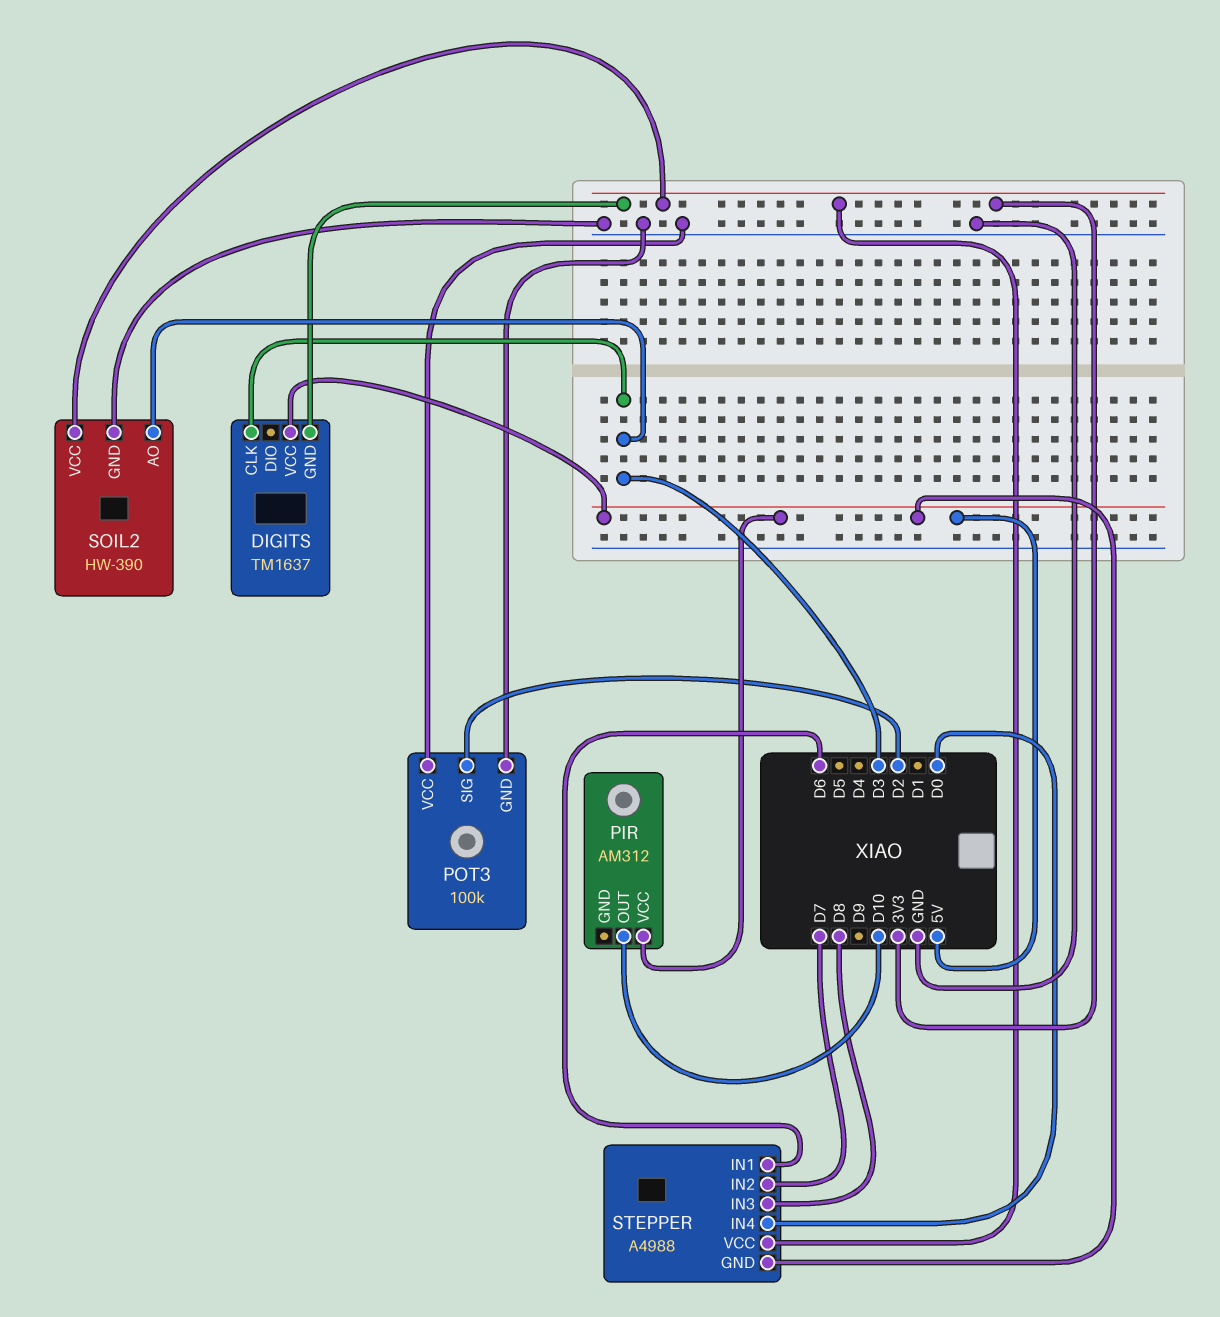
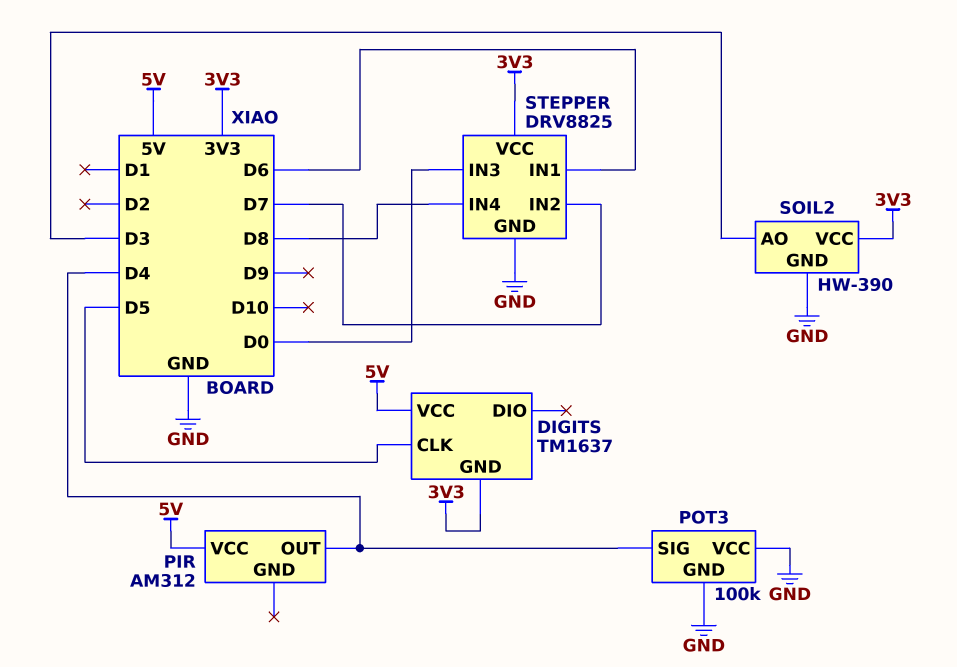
DIGITS pin CLK: D3 -> D5
PIR pin OUT: D10 -> D4
POT3 pin SIG: D2 -> D4
STEPPER: A4988 -> DRV8825
STEPPER pin GND: 5V -> GND
STEPPER pin IN3: D8 -> D0
STEPPER pin IN4: D0 -> D8

